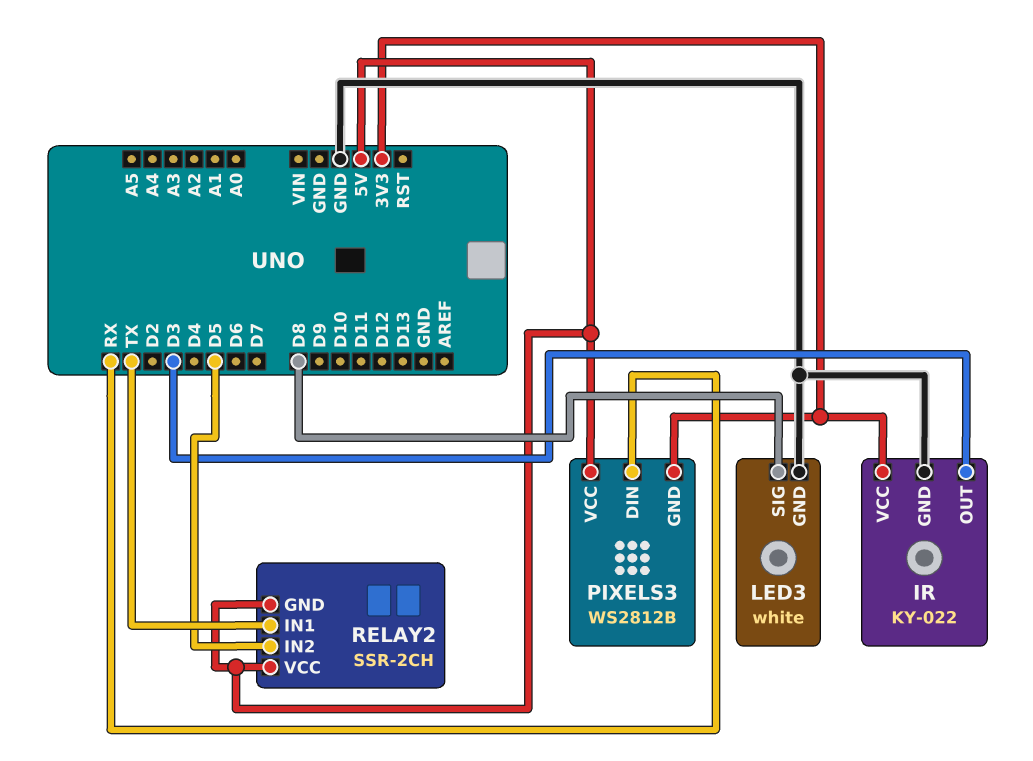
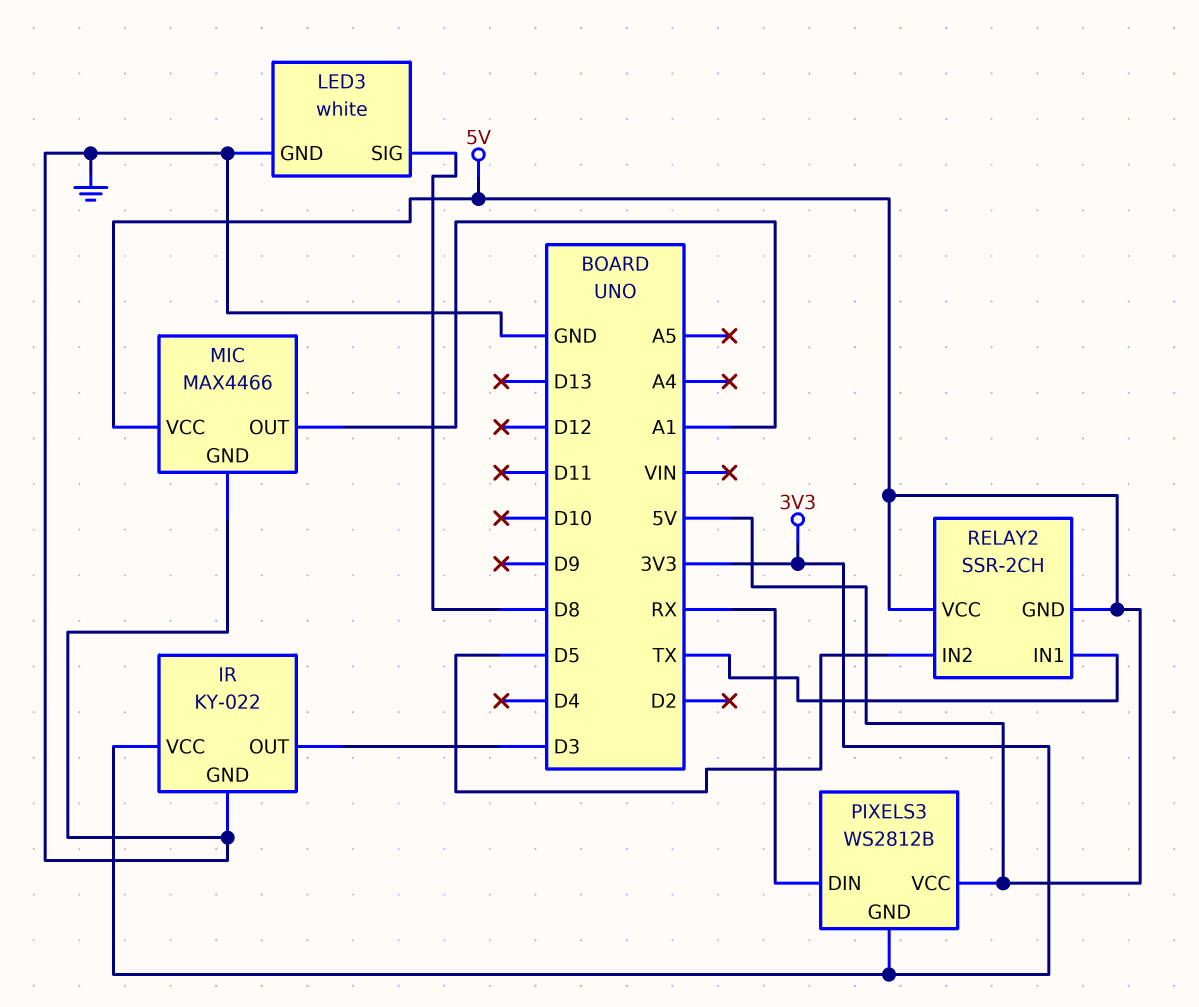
MIC: none -> MAX4466
MIC pin GND: none -> GND
MIC pin OUT: none -> A1
MIC pin VCC: none -> 5V

